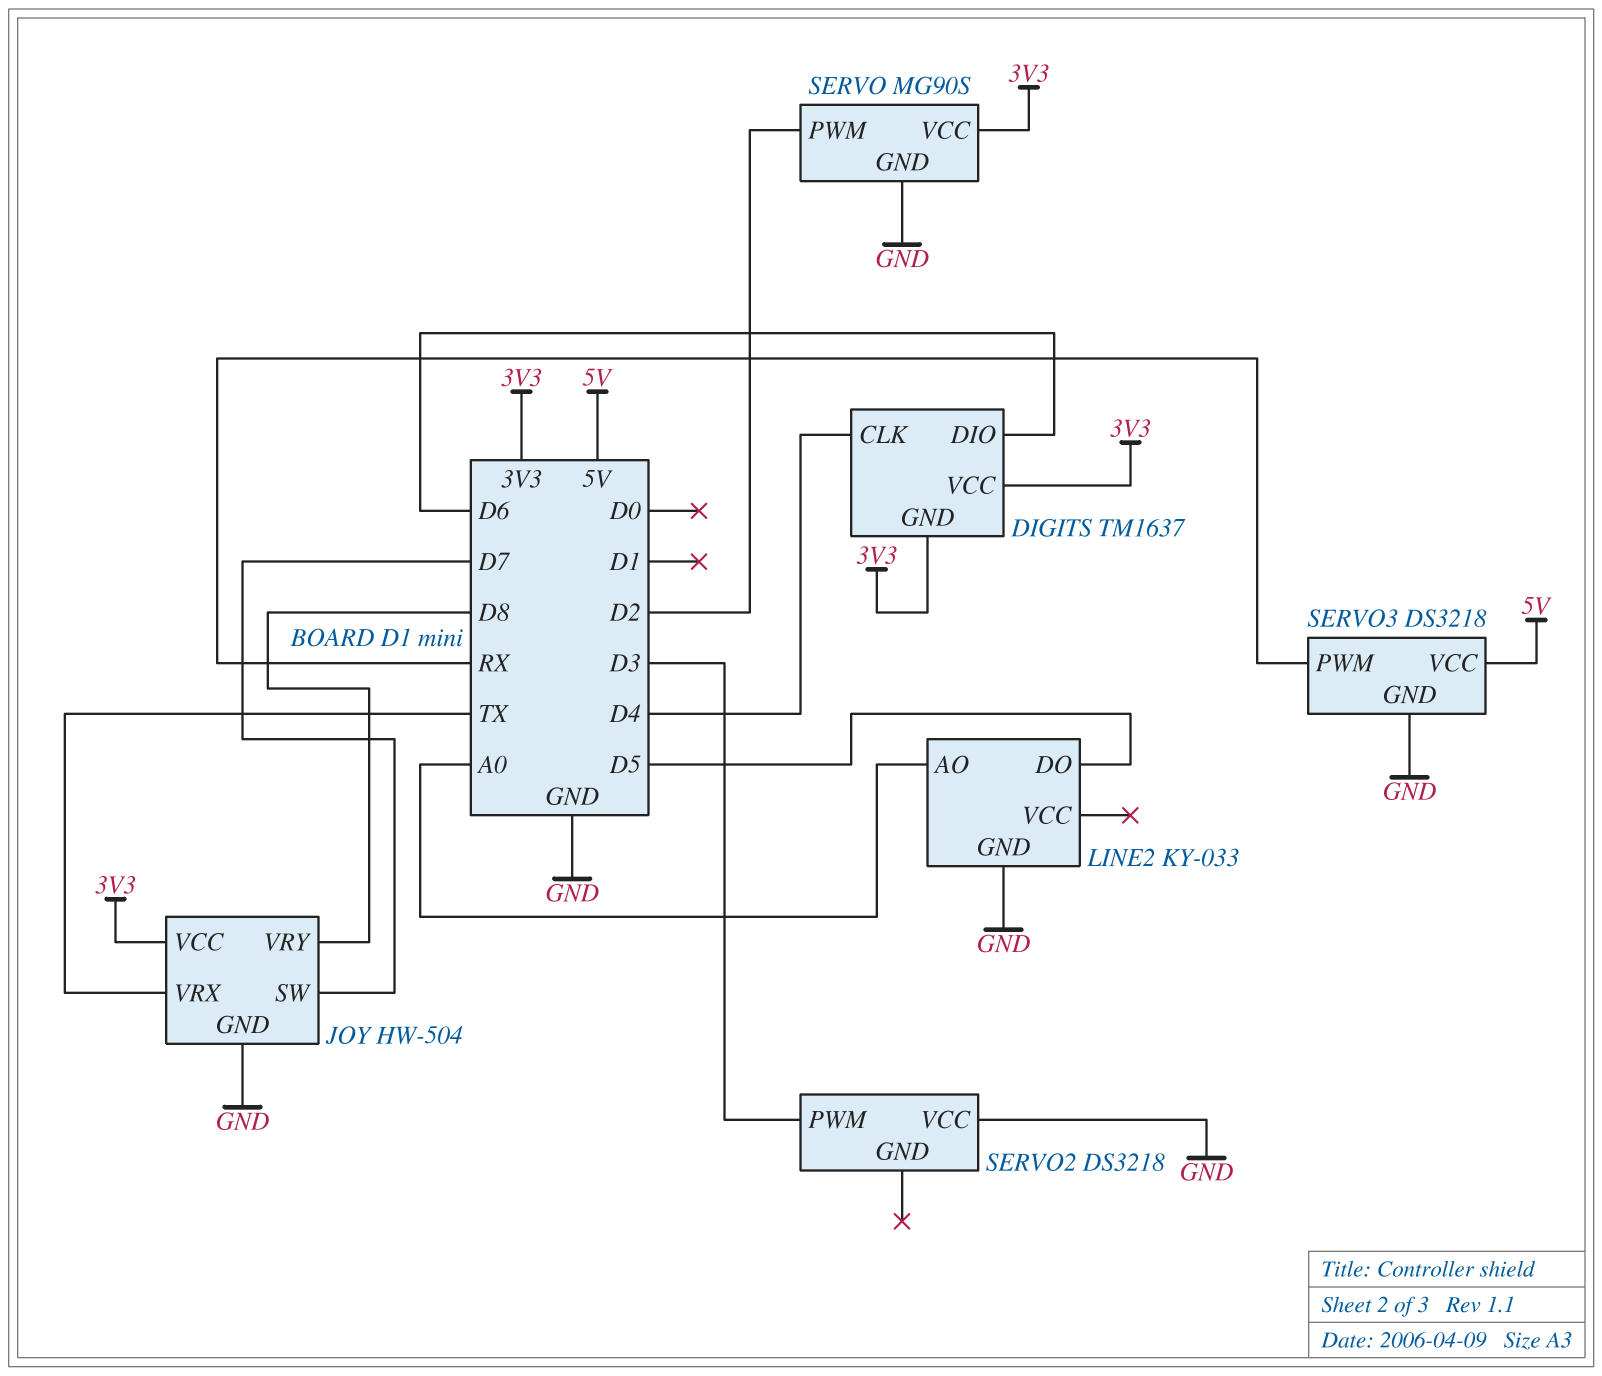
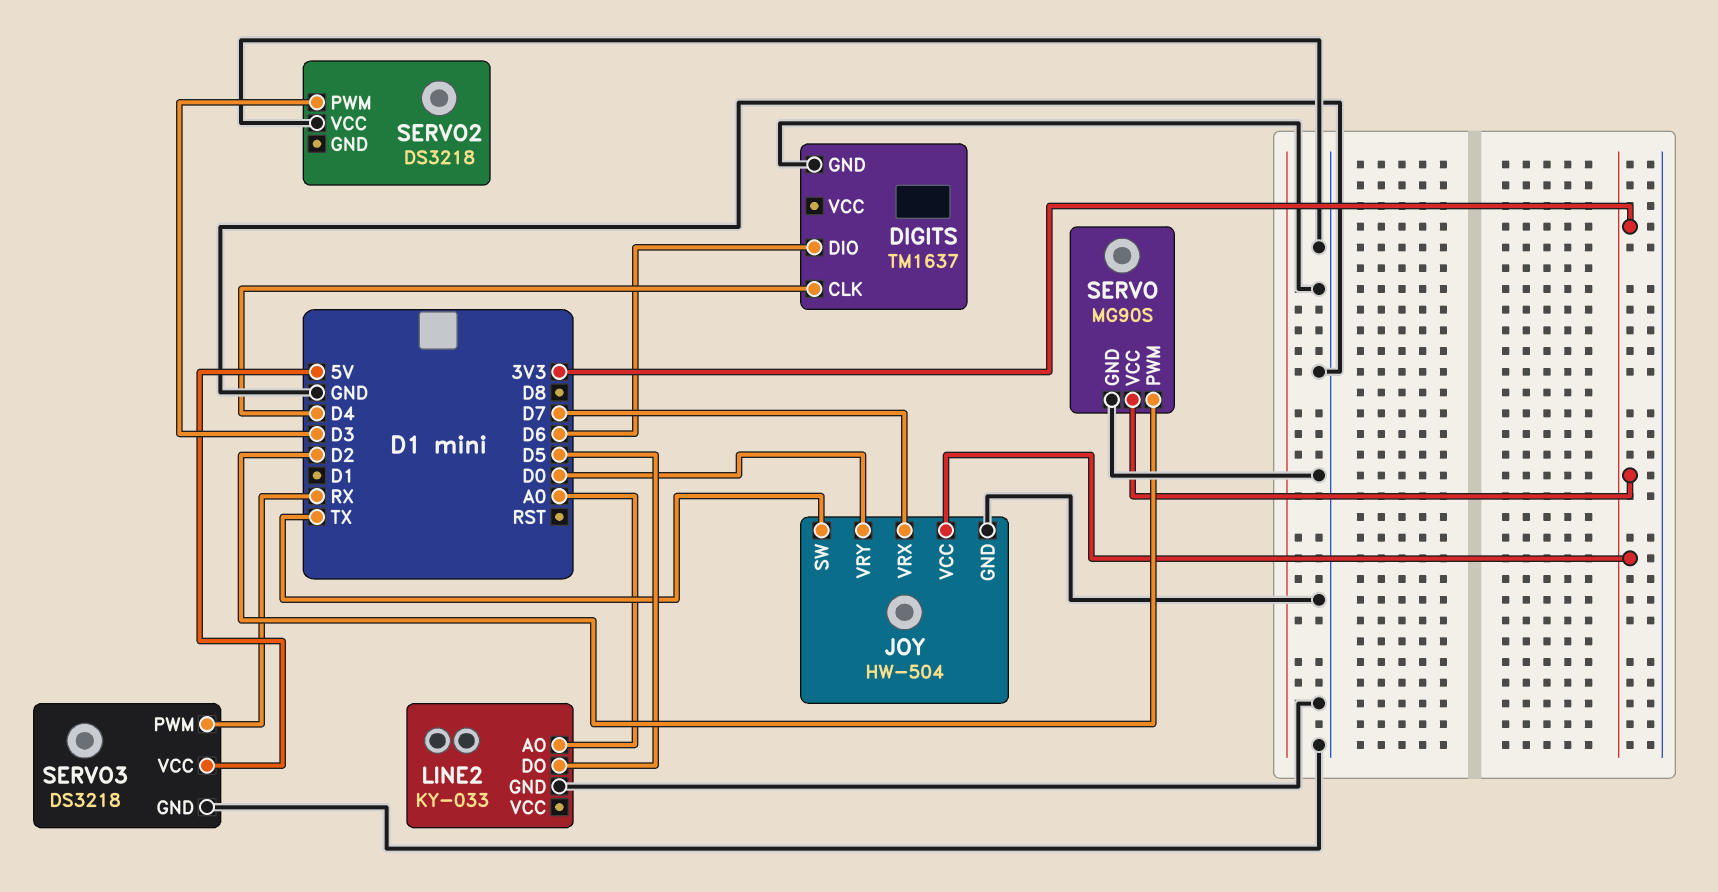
DIGITS pin GND: 3V3 -> GND
DIGITS pin VCC: 3V3 -> none
JOY pin SW: D7 -> TX
JOY pin VRX: TX -> D7
JOY pin VRY: D8 -> D0

